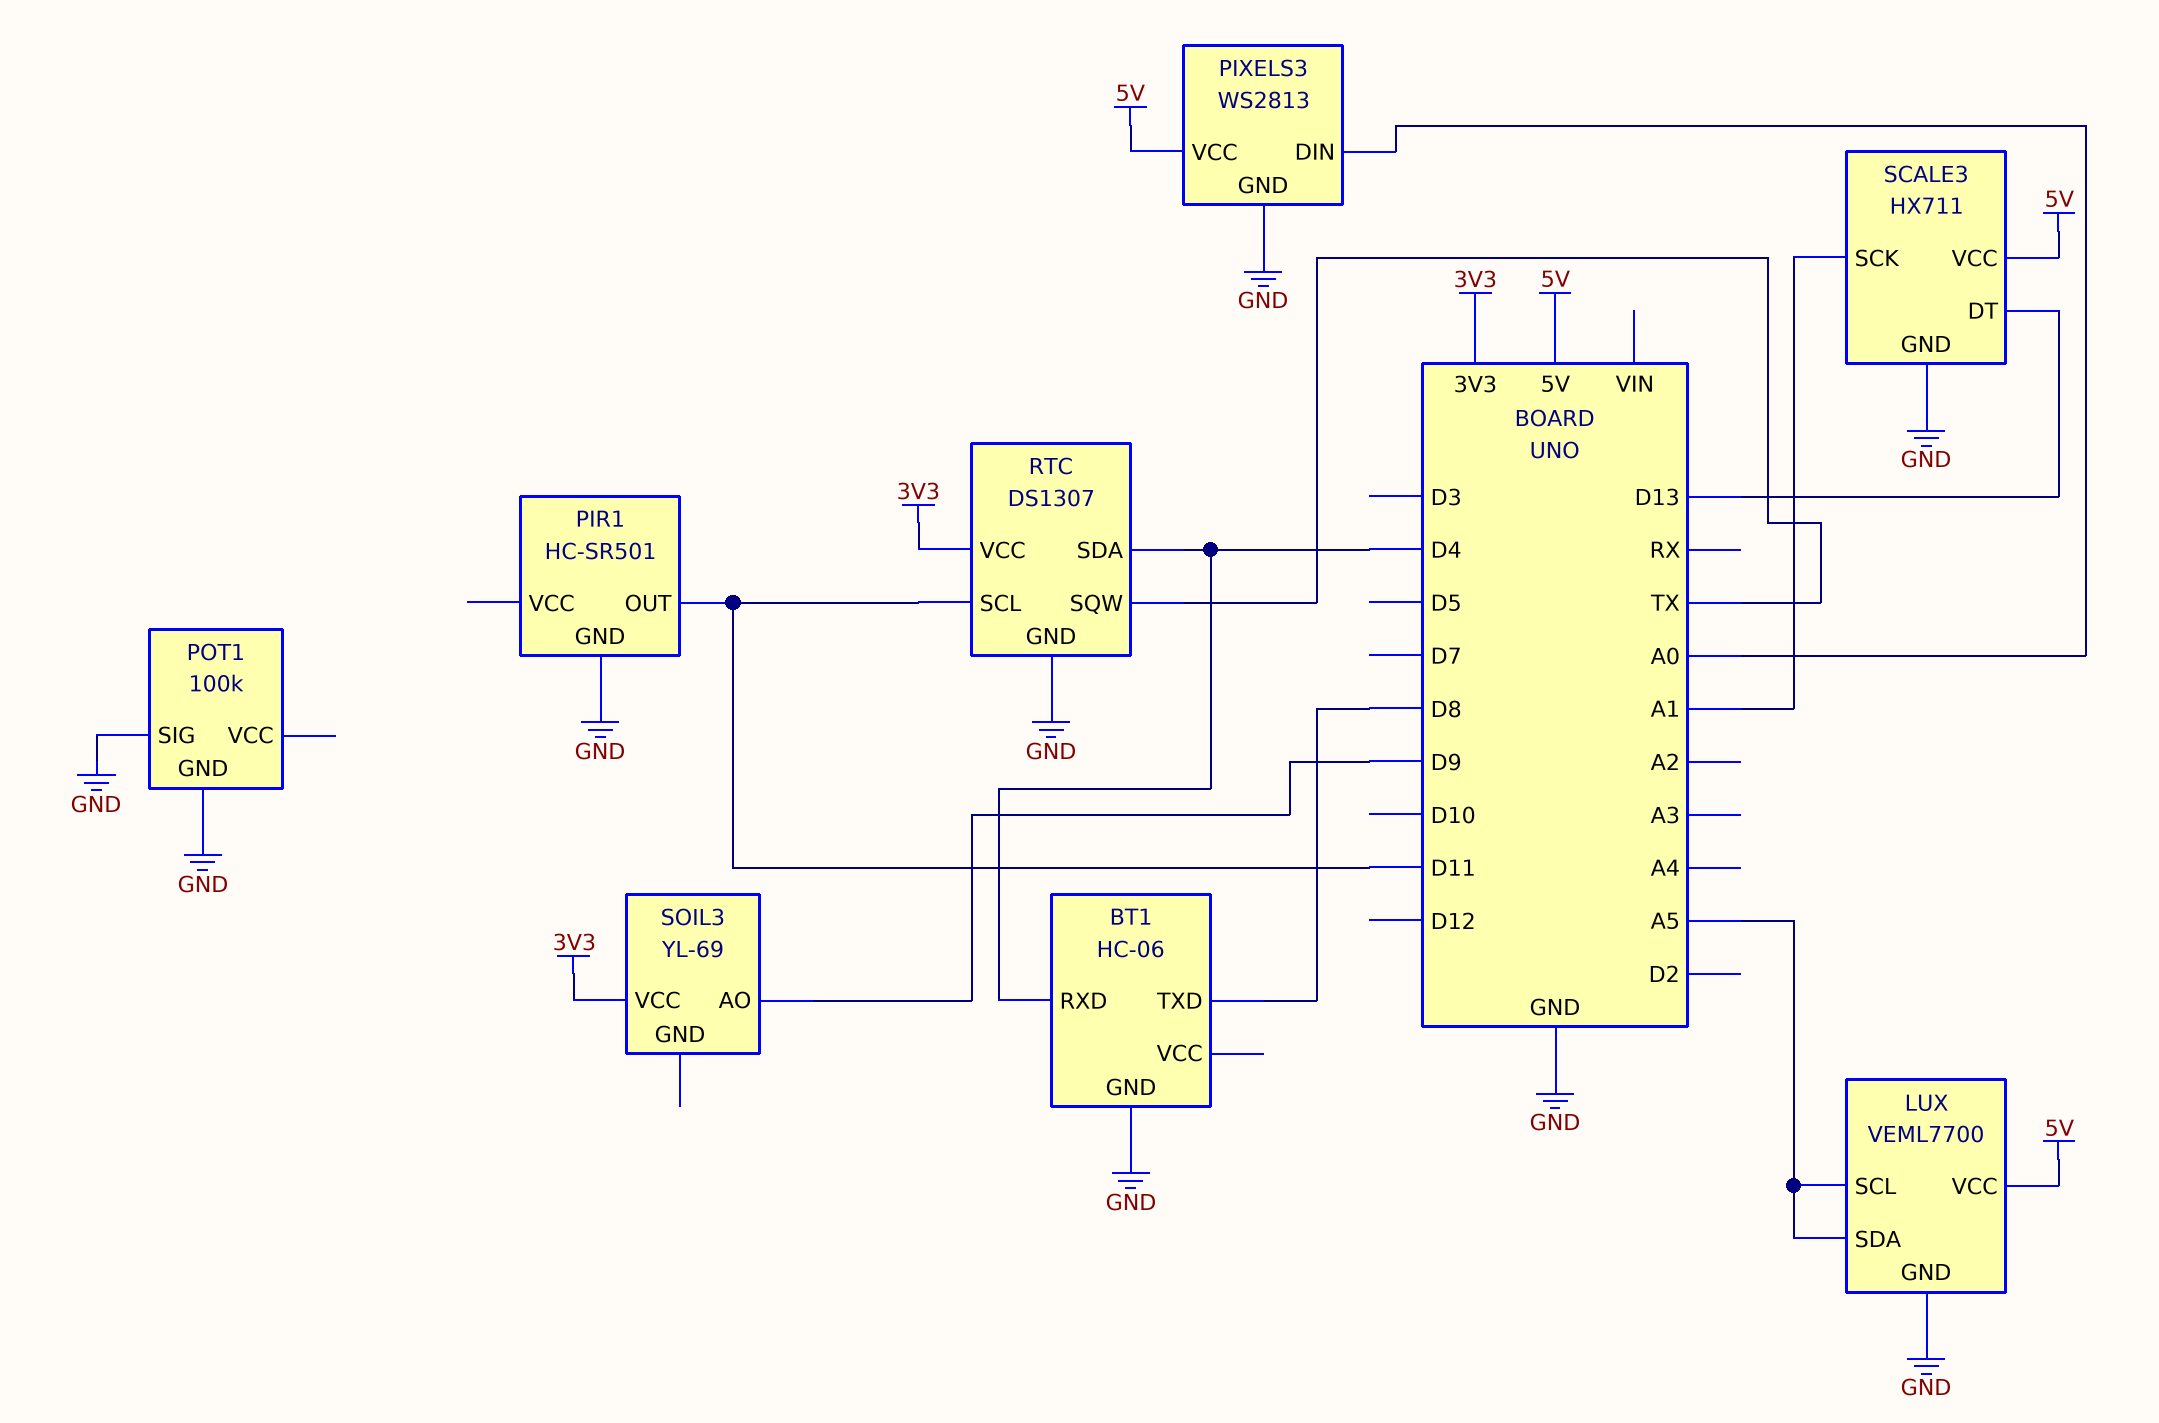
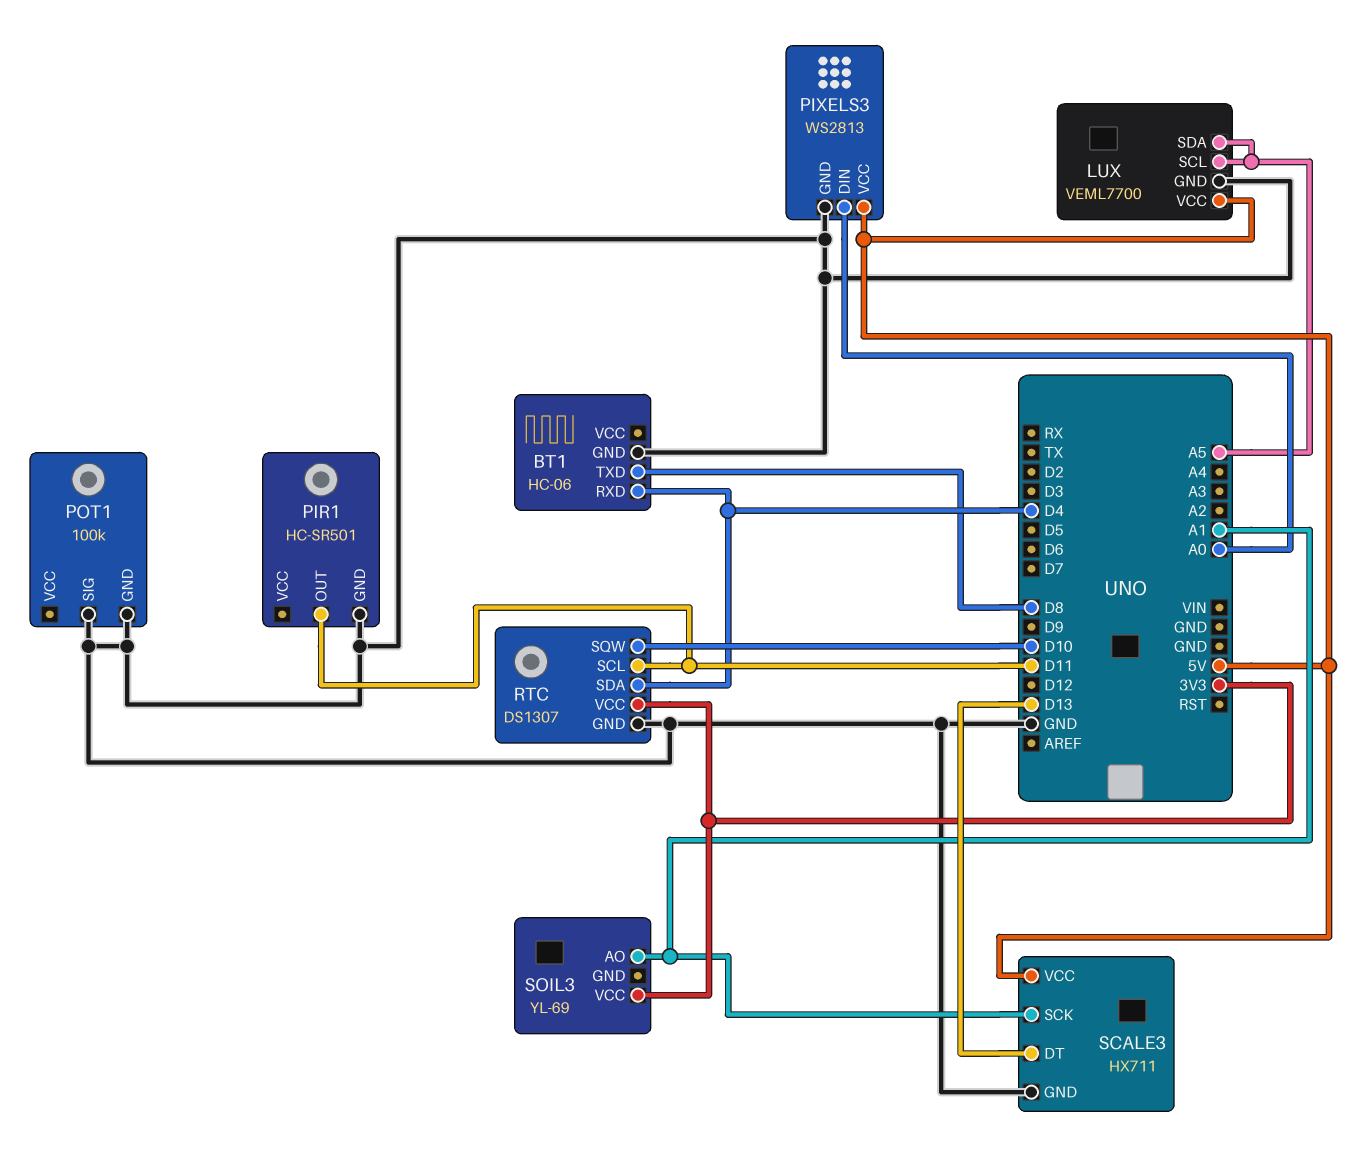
RTC pin SQW: TX -> D10
SOIL3 pin AO: D9 -> A1

